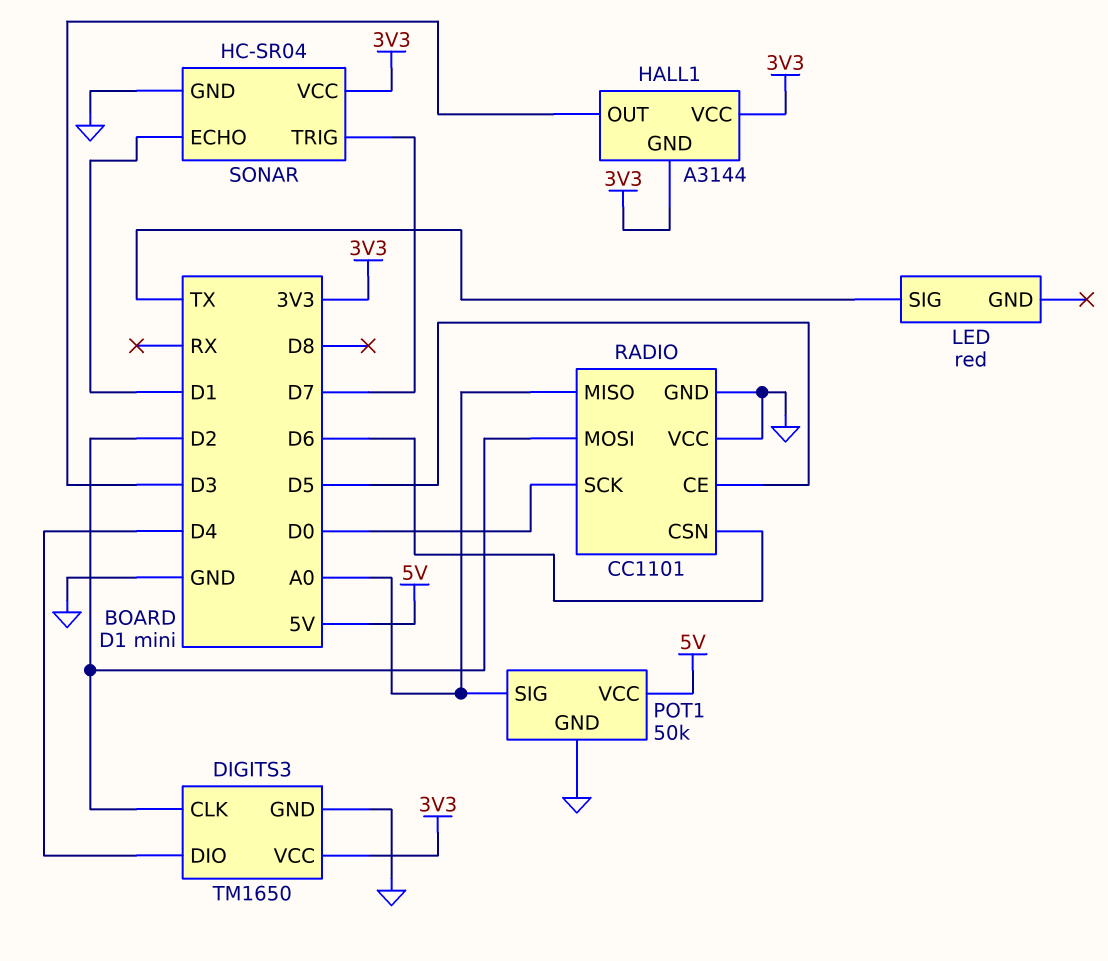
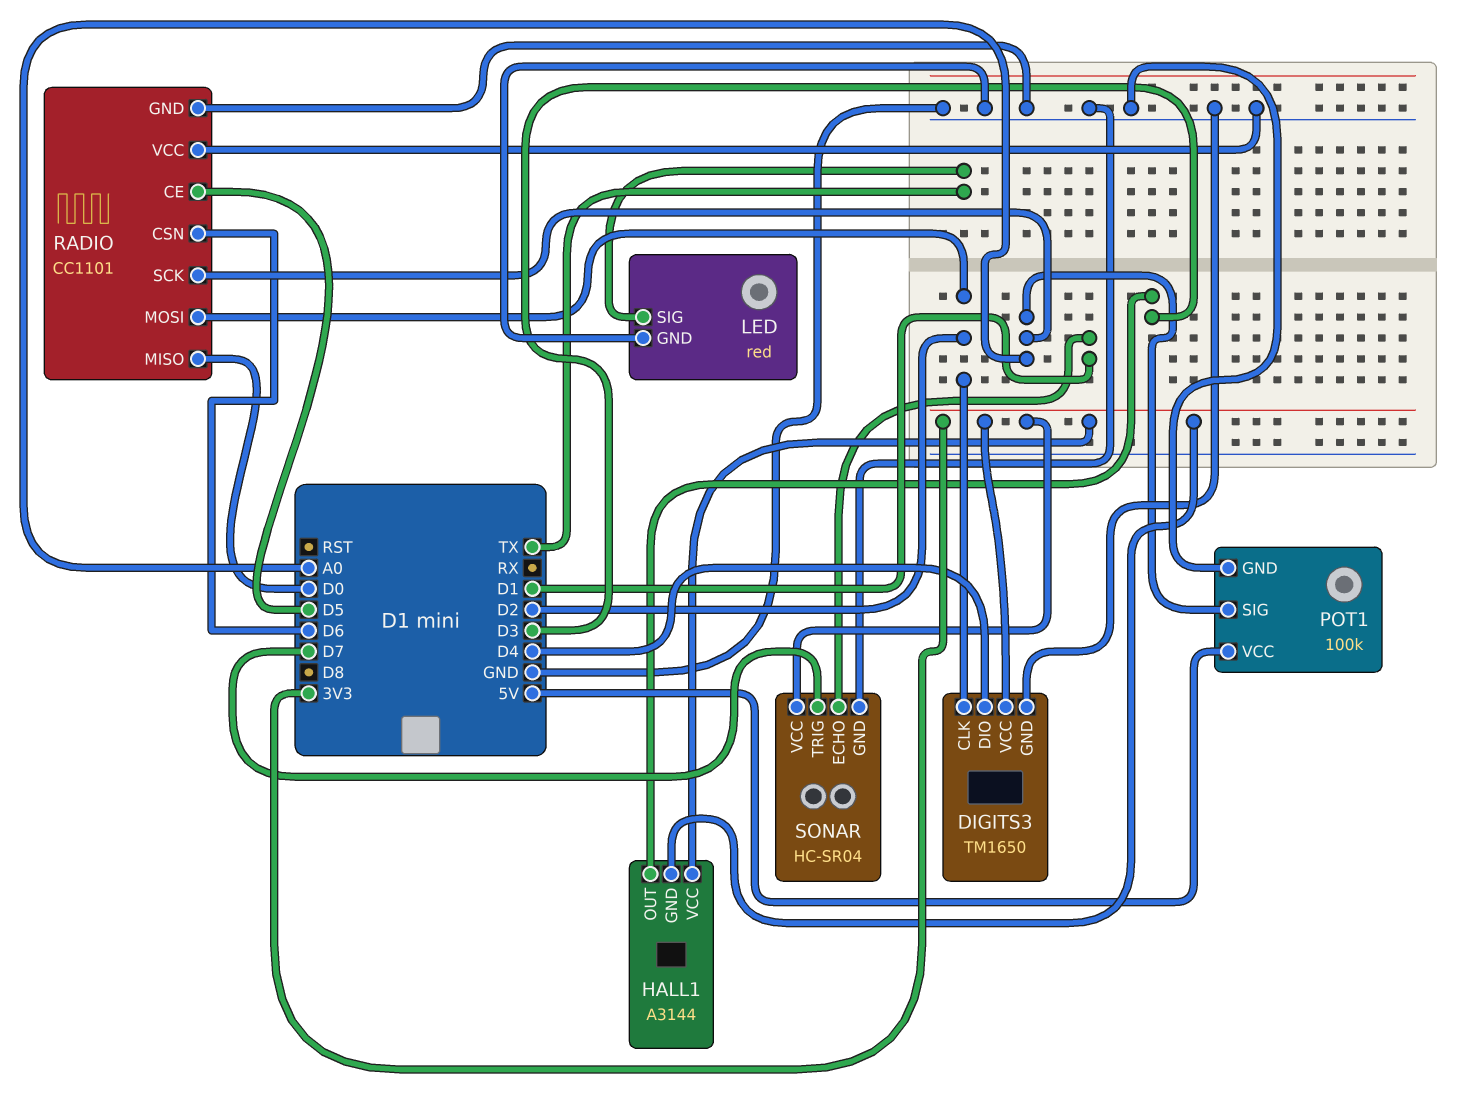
LED pin GND: none -> GND
POT1: 50k -> 100k
RADIO pin MISO: A0 -> D0
RADIO pin SCK: D0 -> A0

